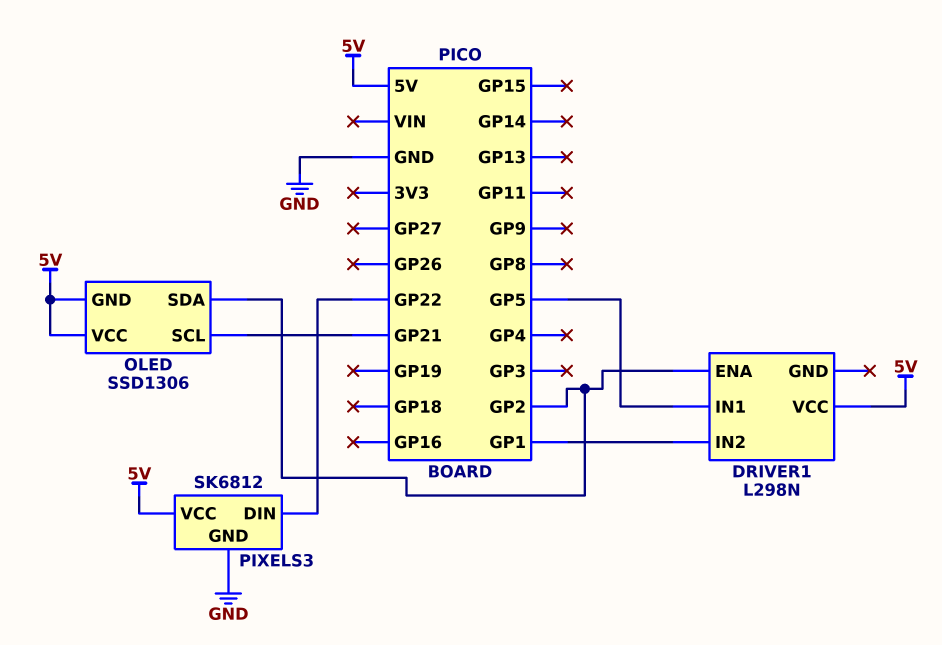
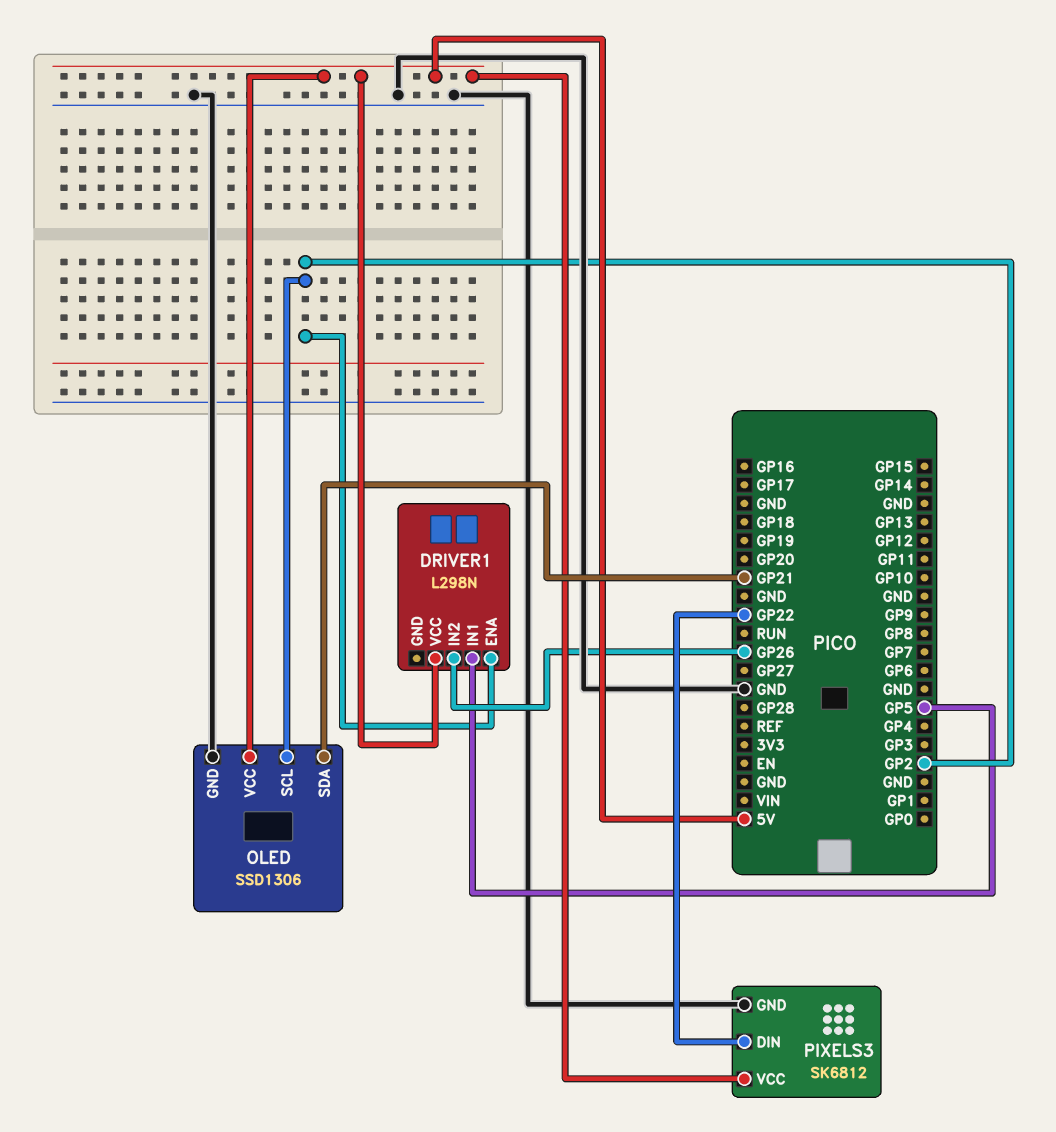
DRIVER1 pin IN2: GP1 -> GP26
OLED pin GND: 5V -> GND
OLED pin SCL: GP21 -> GP2
OLED pin SDA: GP2 -> GP21

